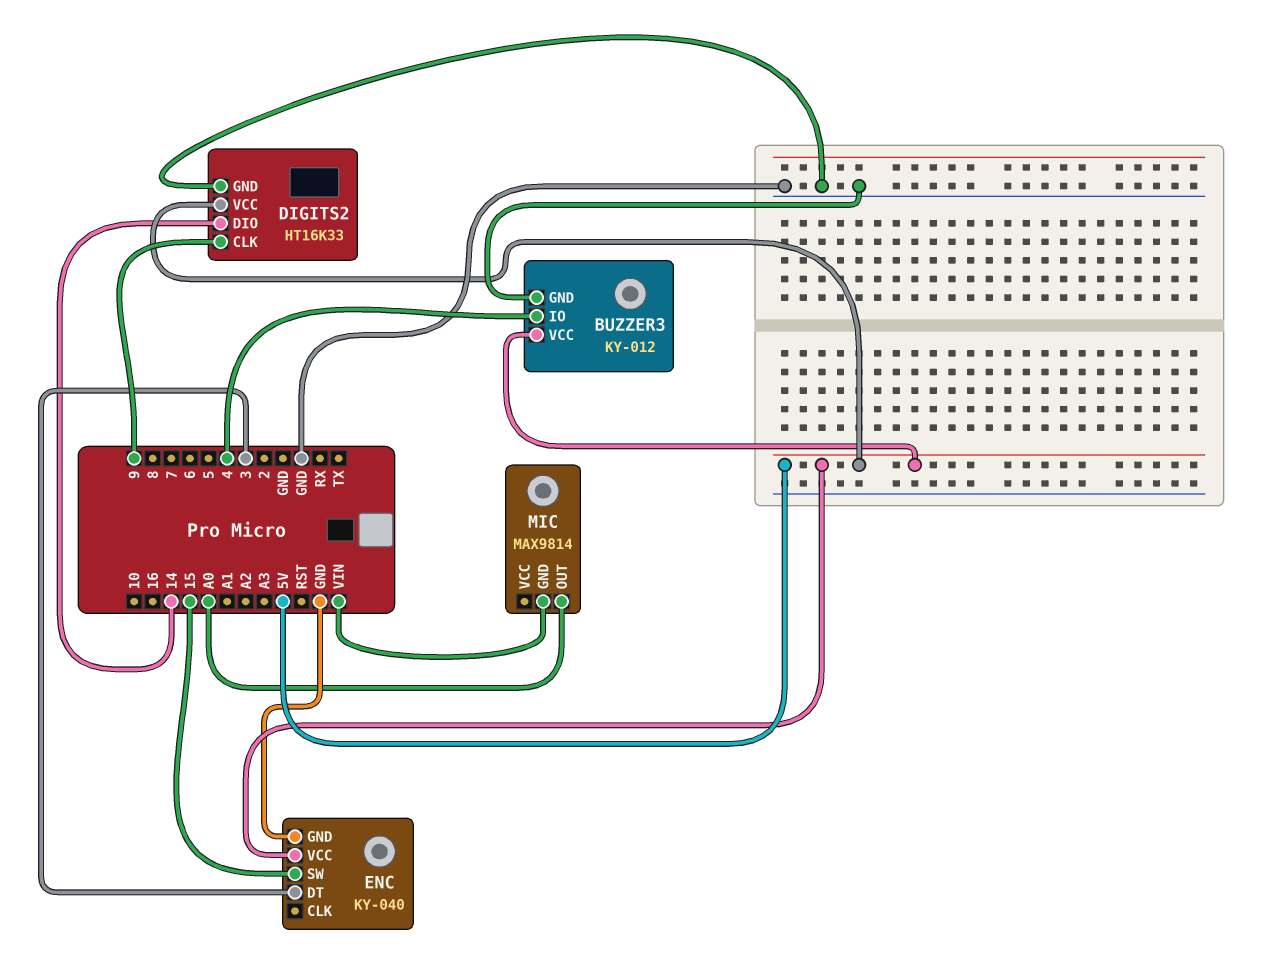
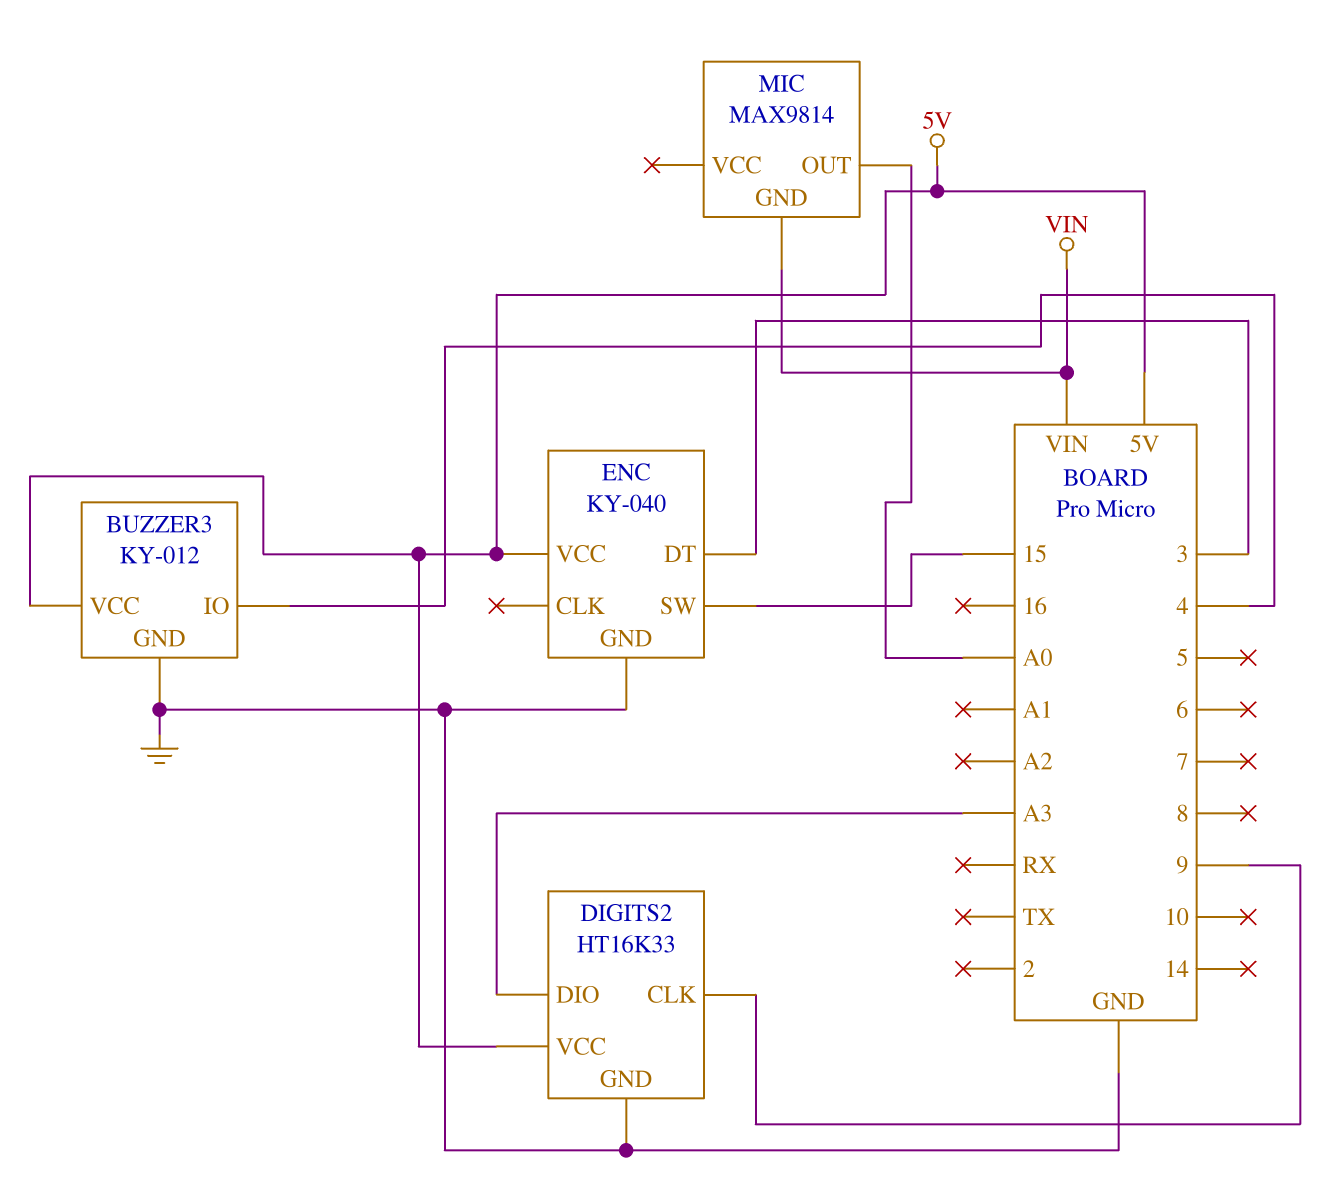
DIGITS2 pin DIO: 14 -> A3

